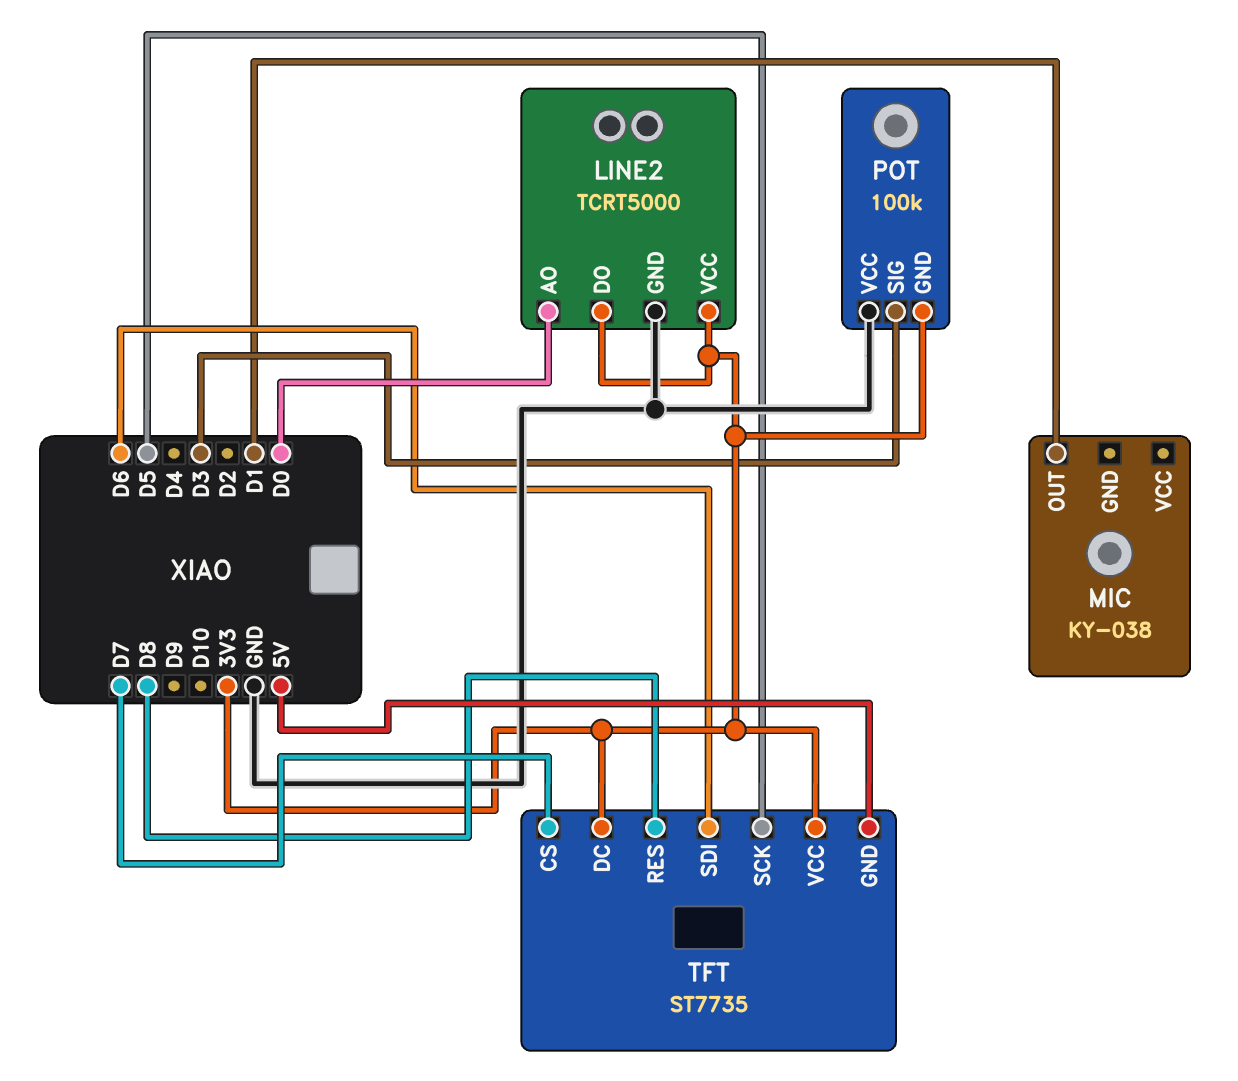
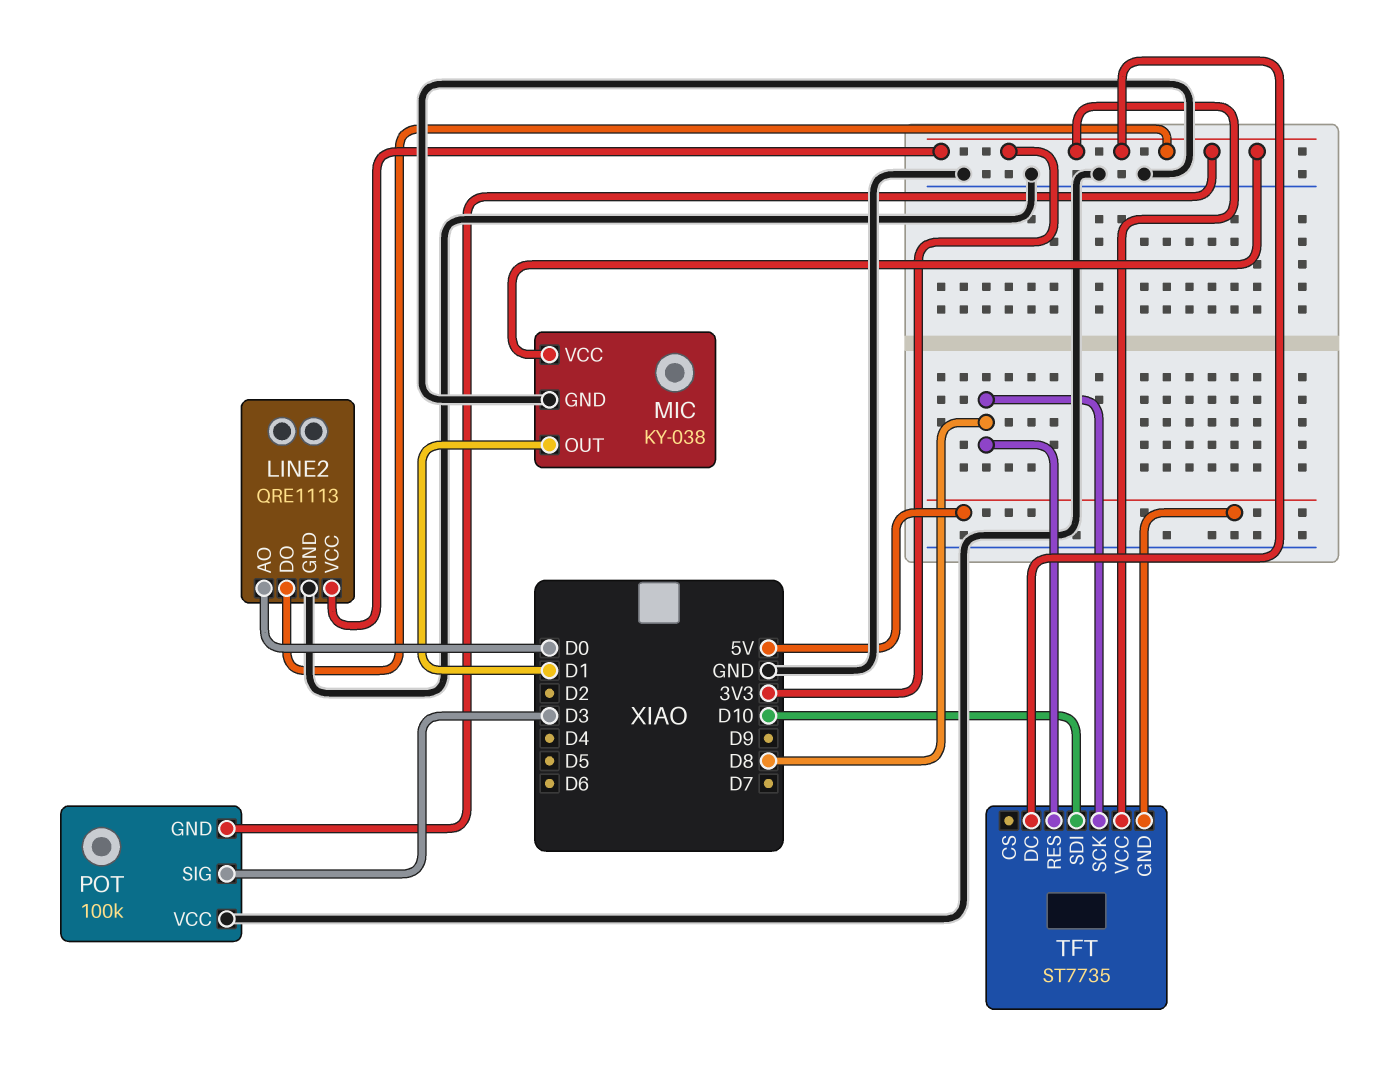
LINE2: TCRT5000 -> QRE1113
MIC pin GND: none -> GND
MIC pin VCC: none -> 3V3
TFT pin CS: D7 -> none
TFT pin SCK: D5 -> D8
TFT pin SDI: D6 -> D10

